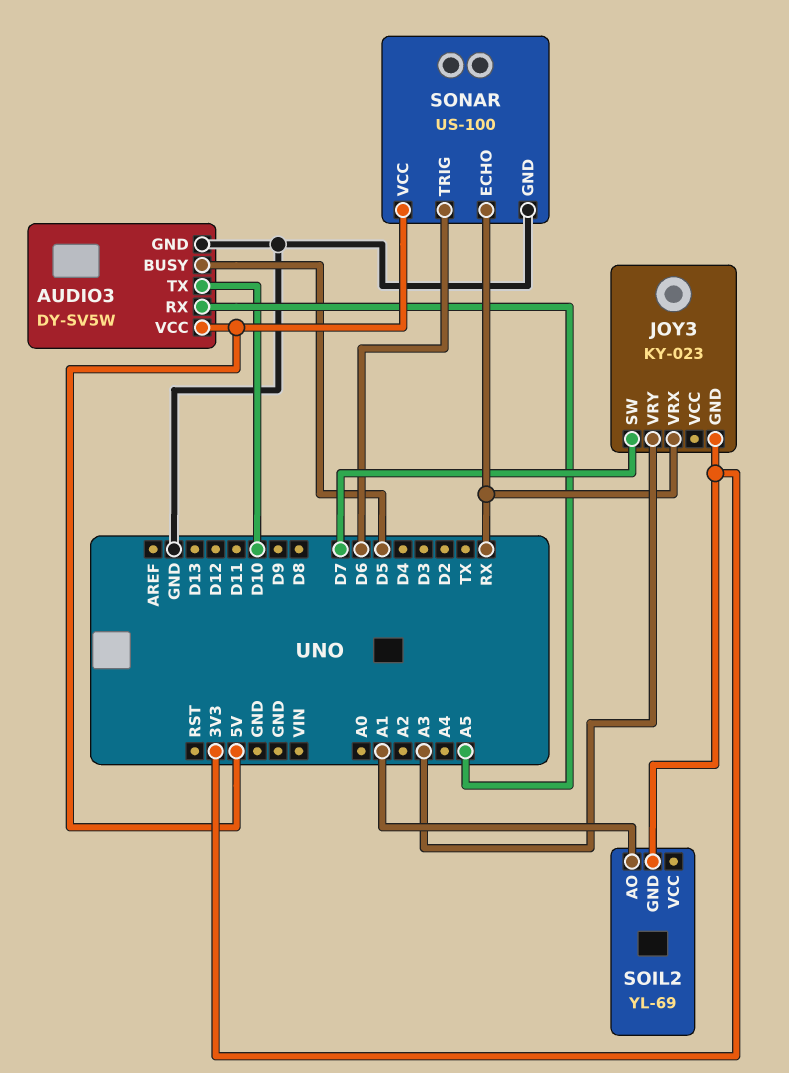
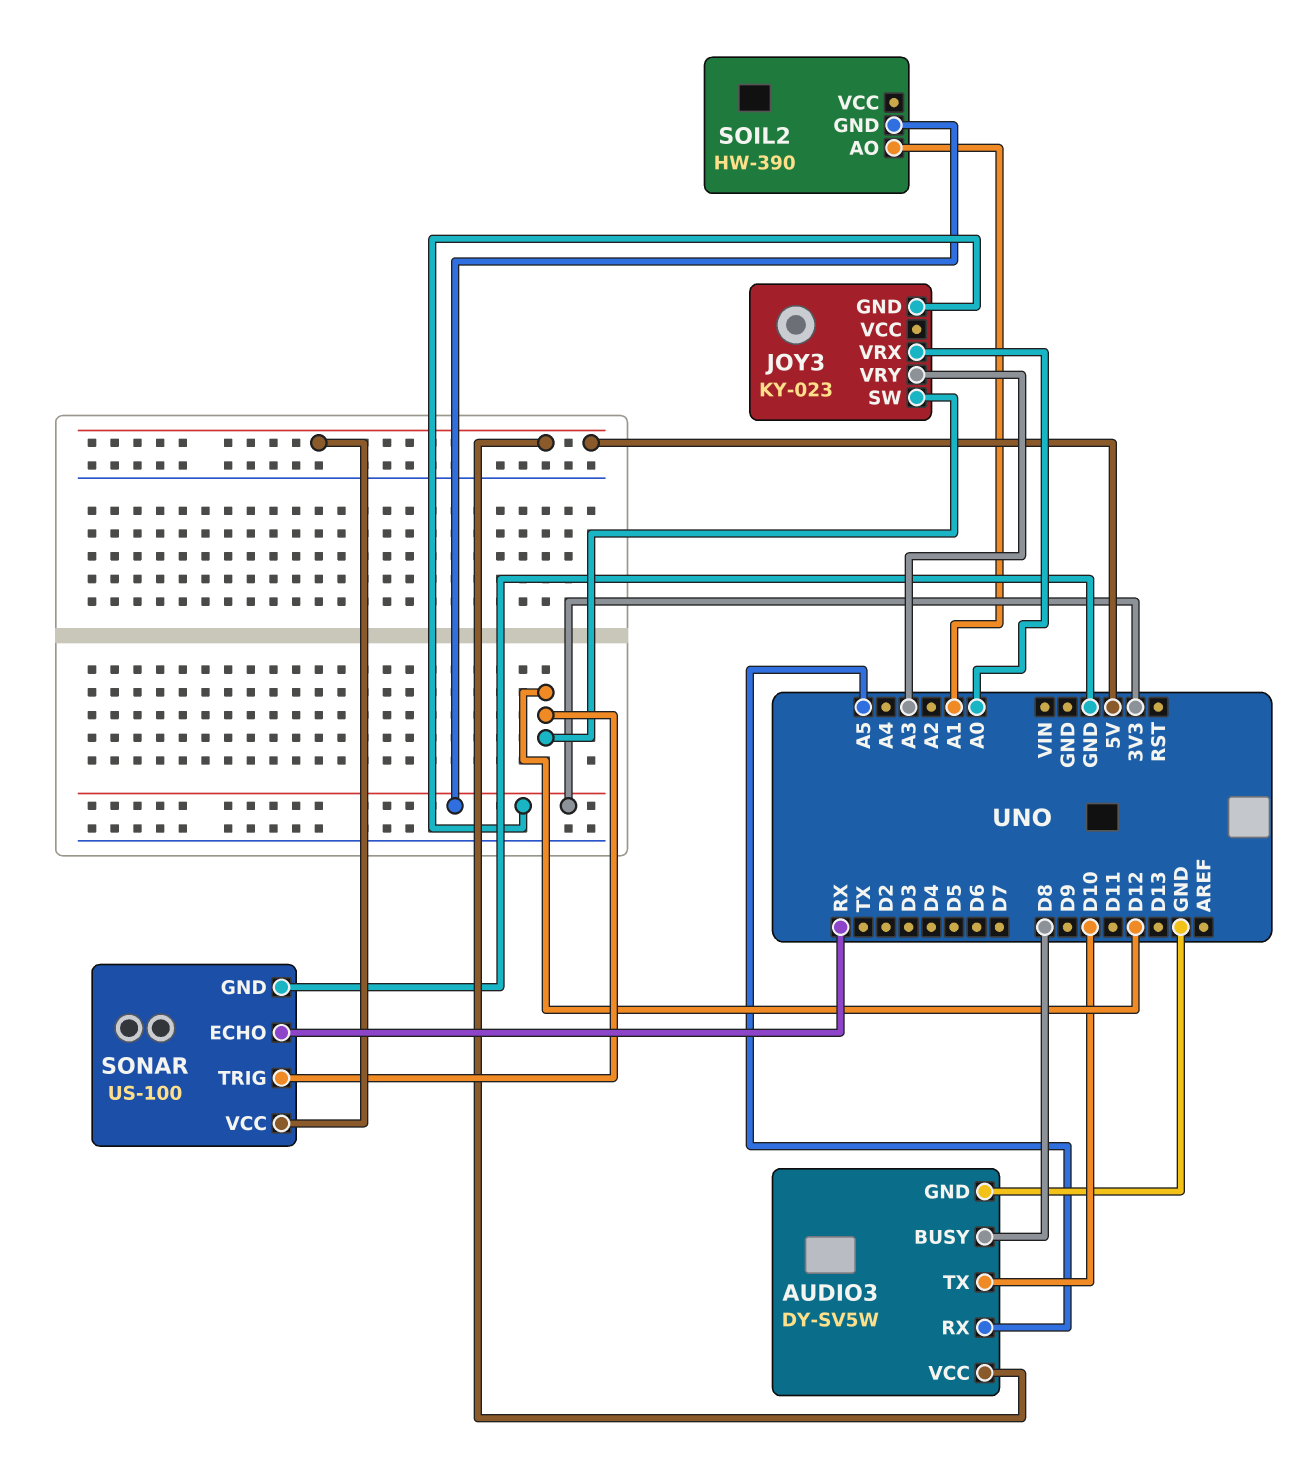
AUDIO3 pin BUSY: D5 -> D8
JOY3 pin SW: D7 -> D12
JOY3 pin VRX: RX -> A0
SOIL2: YL-69 -> HW-390
SONAR pin TRIG: D6 -> D12

